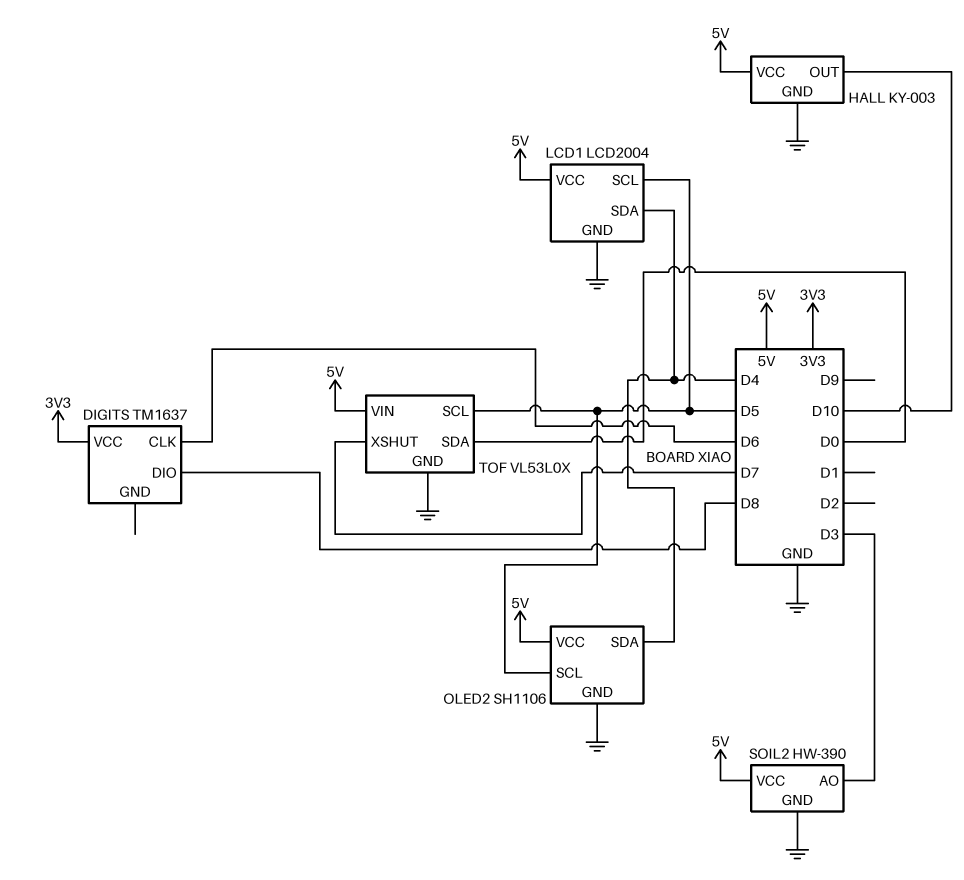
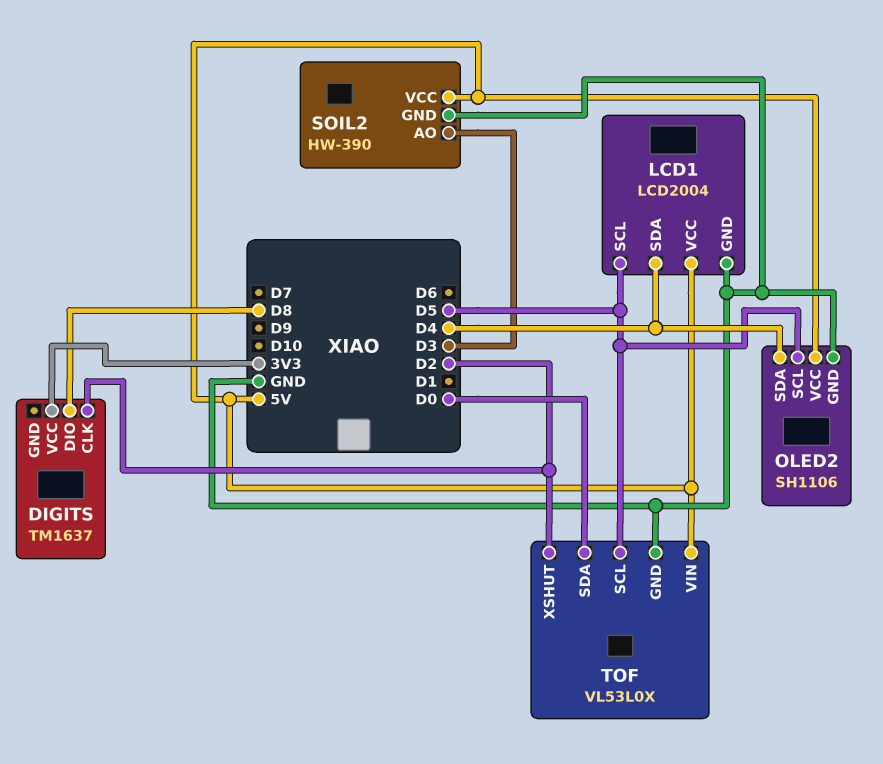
DIGITS pin CLK: D6 -> D2
HALL: KY-003 -> none
HALL pin GND: GND -> none
HALL pin OUT: D10 -> none
HALL pin VCC: 5V -> none
TOF pin XSHUT: D7 -> D2

